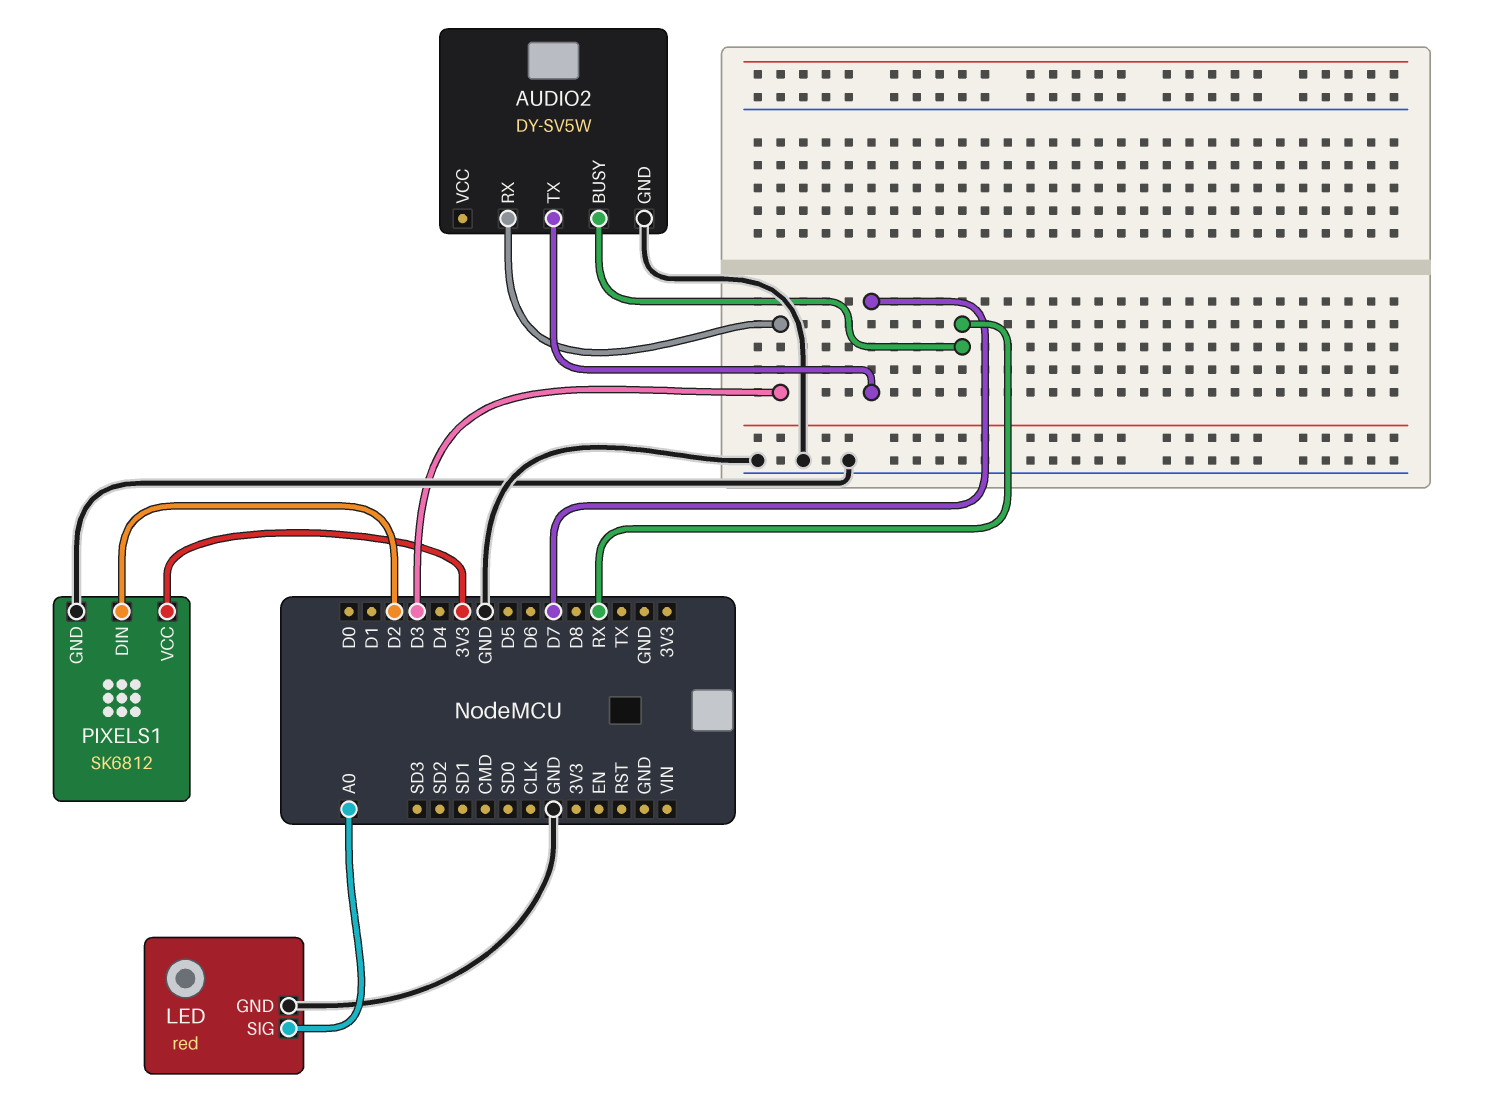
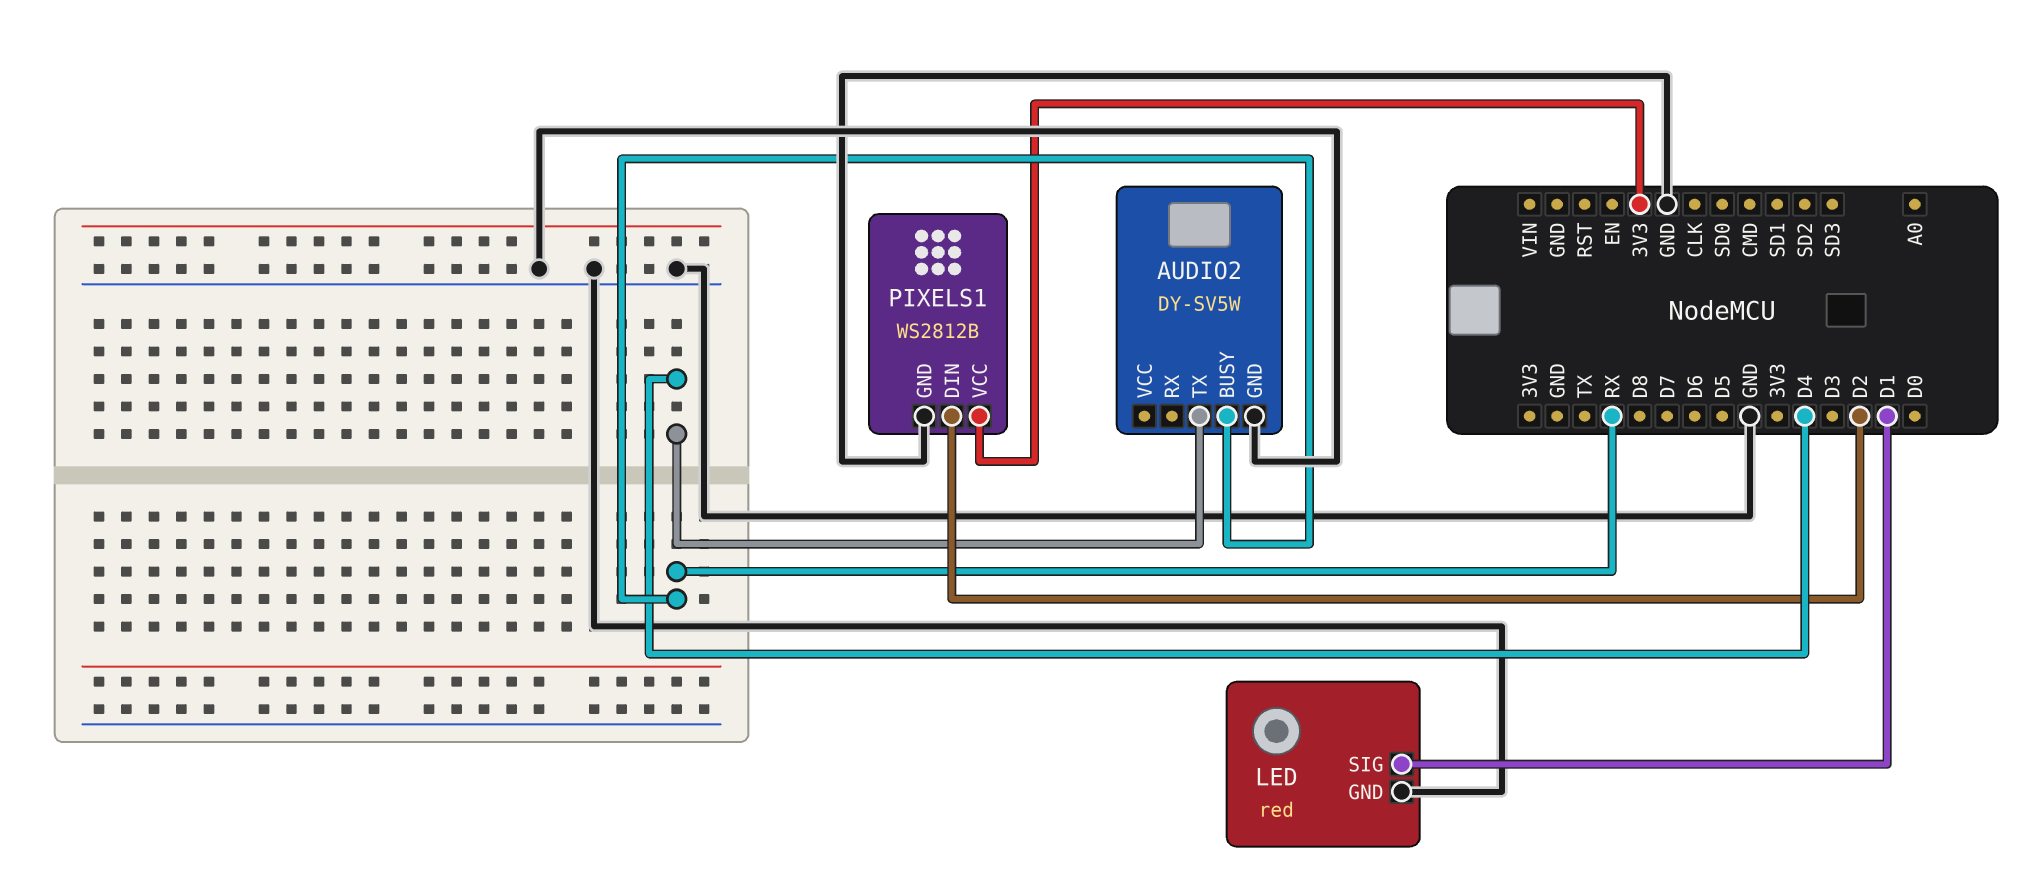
AUDIO2 pin RX: D3 -> none
AUDIO2 pin TX: D7 -> D4
LED pin SIG: A0 -> D1
PIXELS1: SK6812 -> WS2812B

